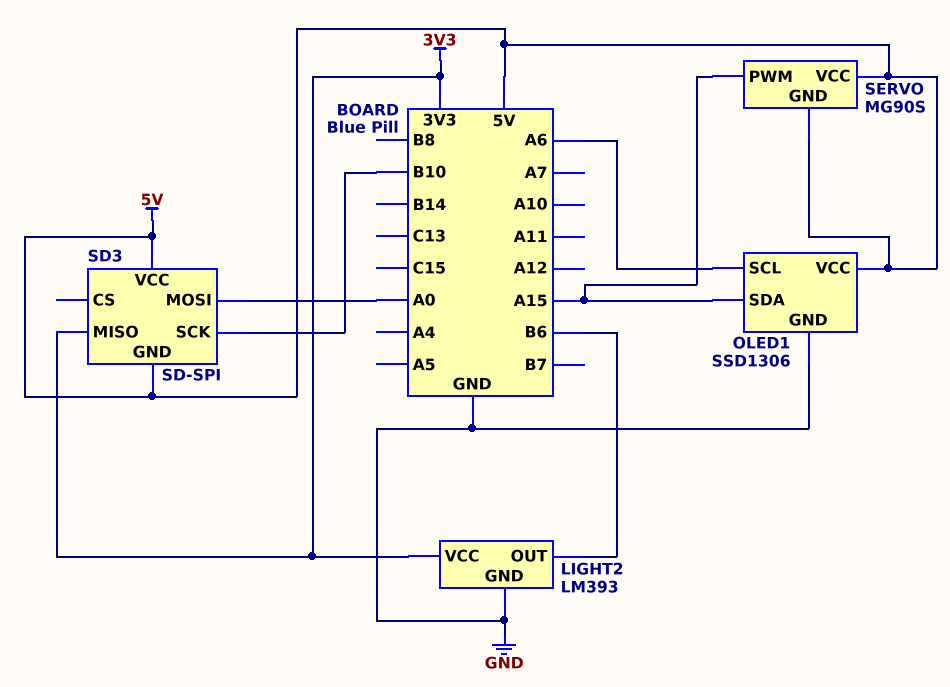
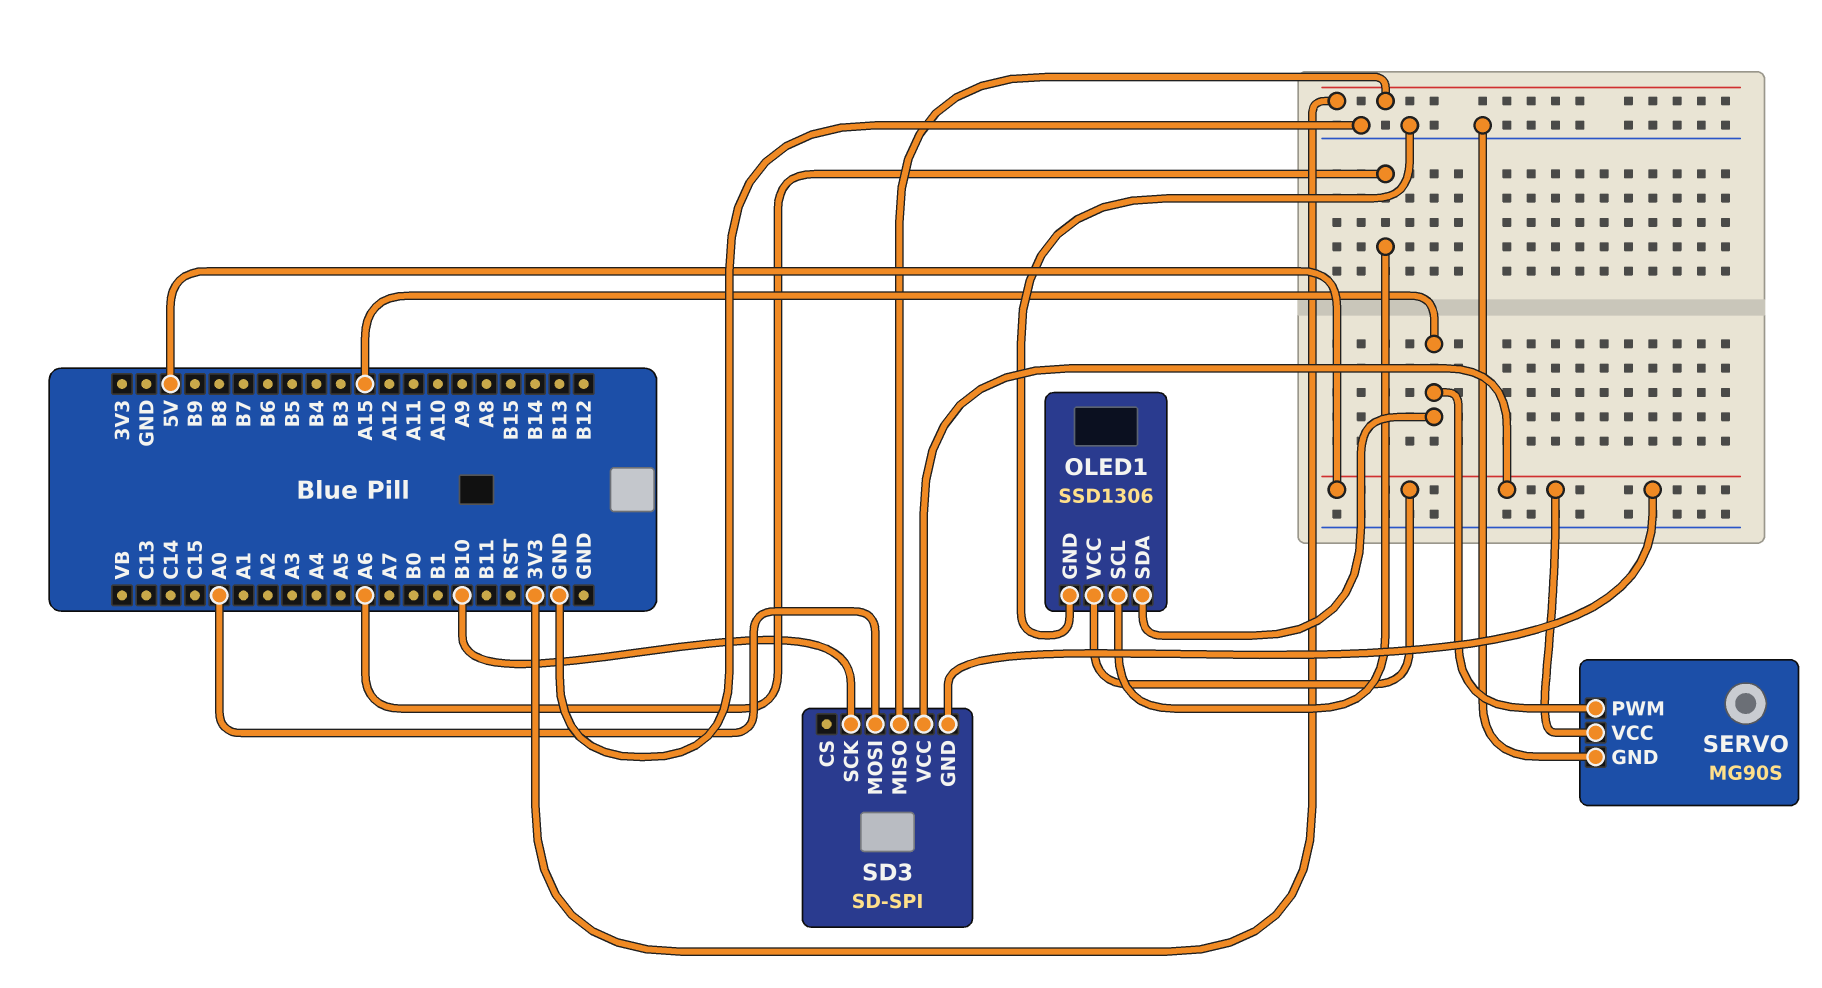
LIGHT2: LM393 -> none
LIGHT2 pin GND: GND -> none
LIGHT2 pin OUT: B6 -> none
LIGHT2 pin VCC: 3V3 -> none
SERVO pin GND: 5V -> GND

